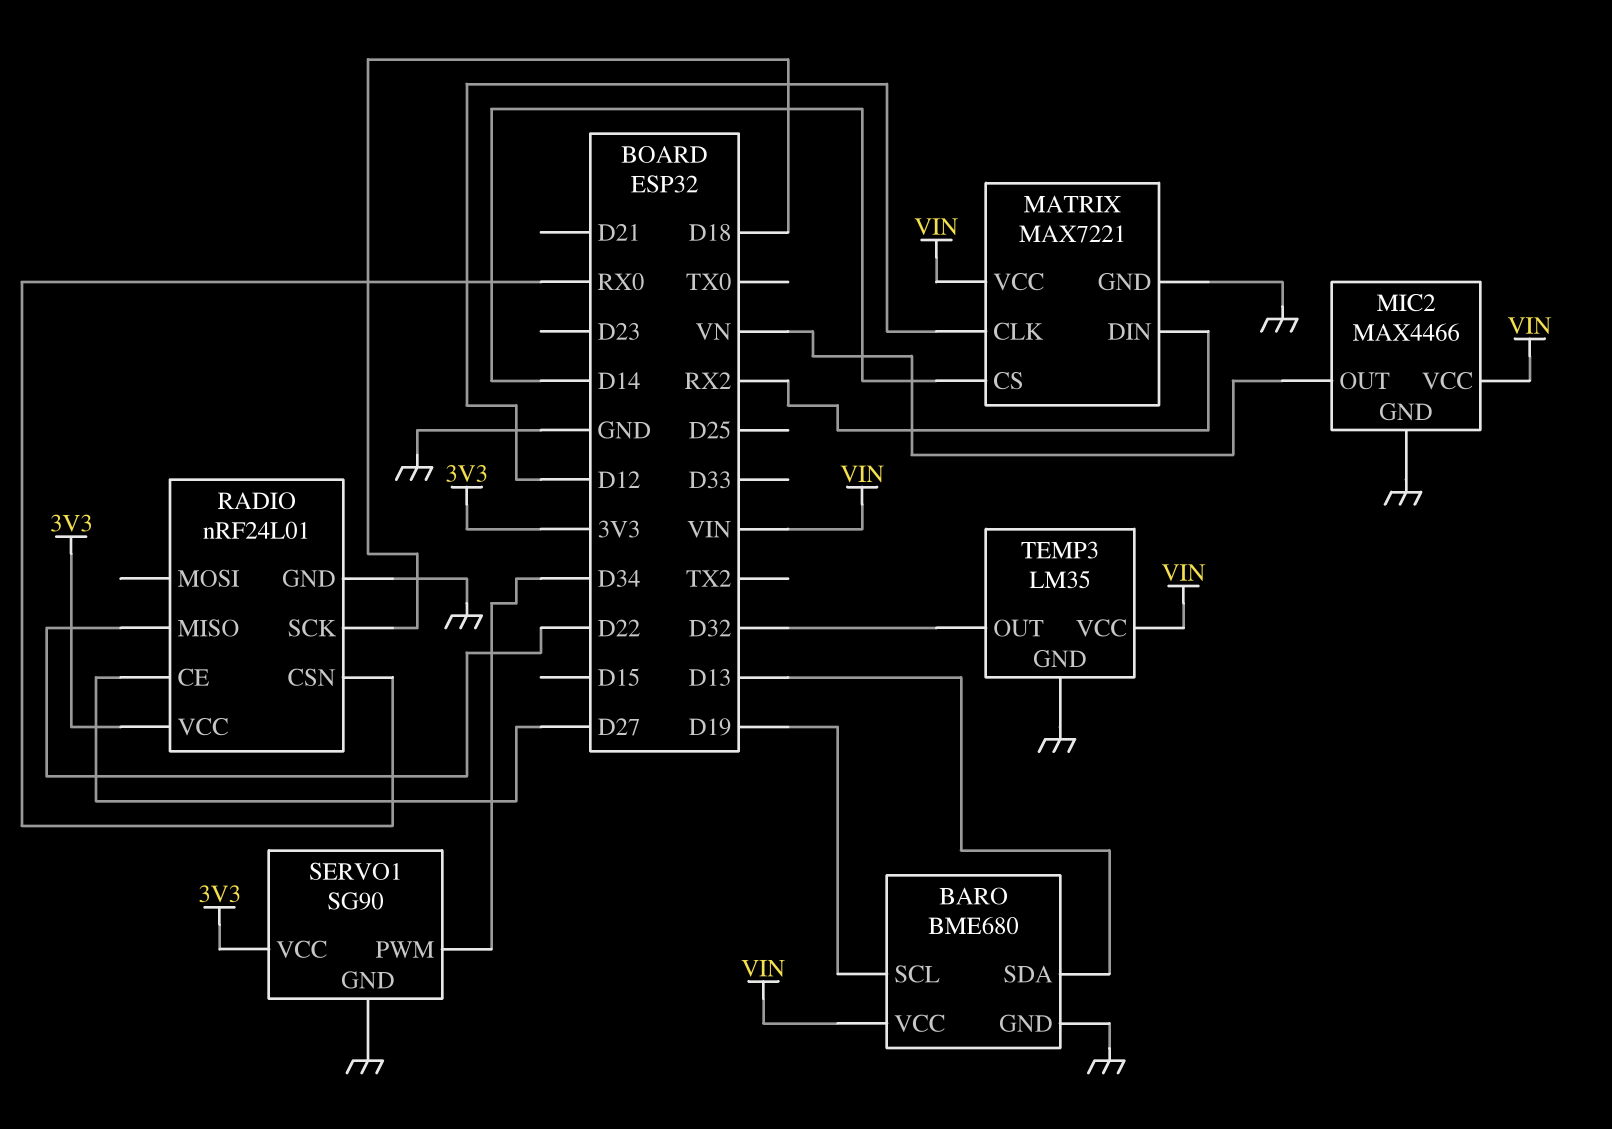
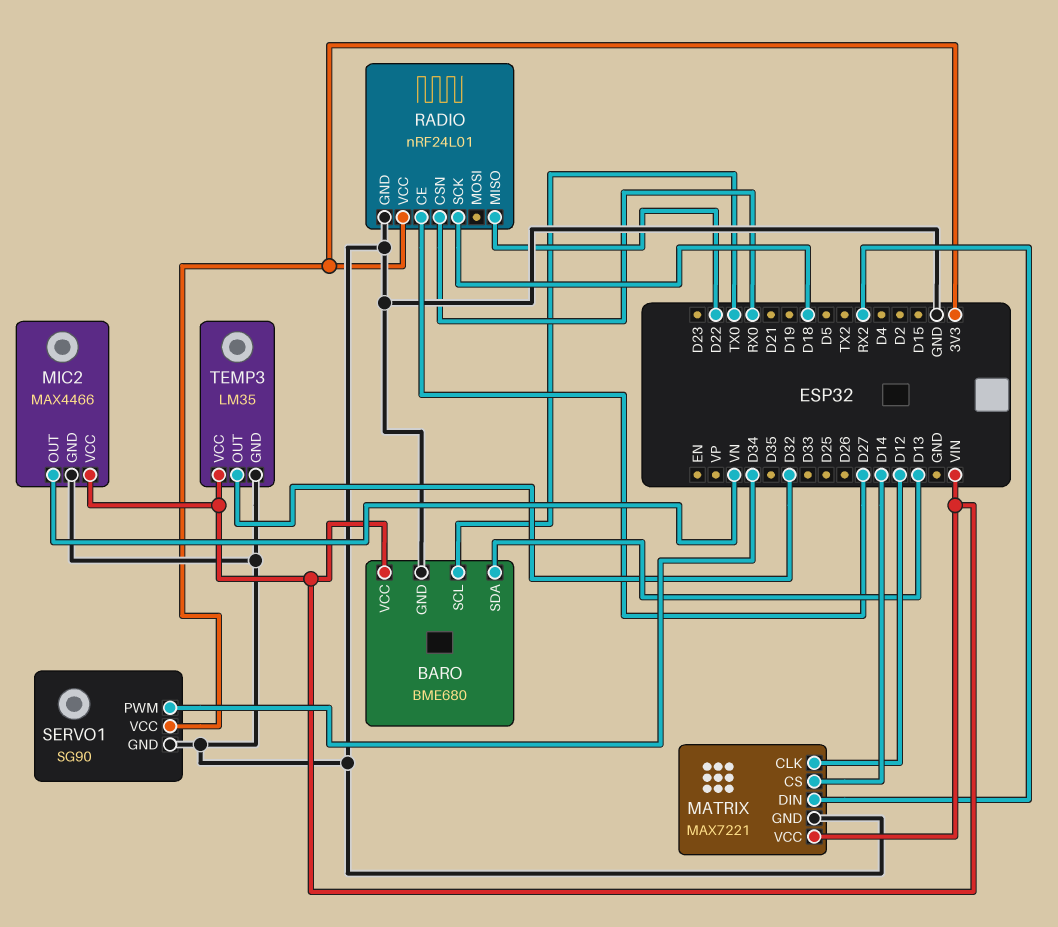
BARO pin SCL: D19 -> TX0

